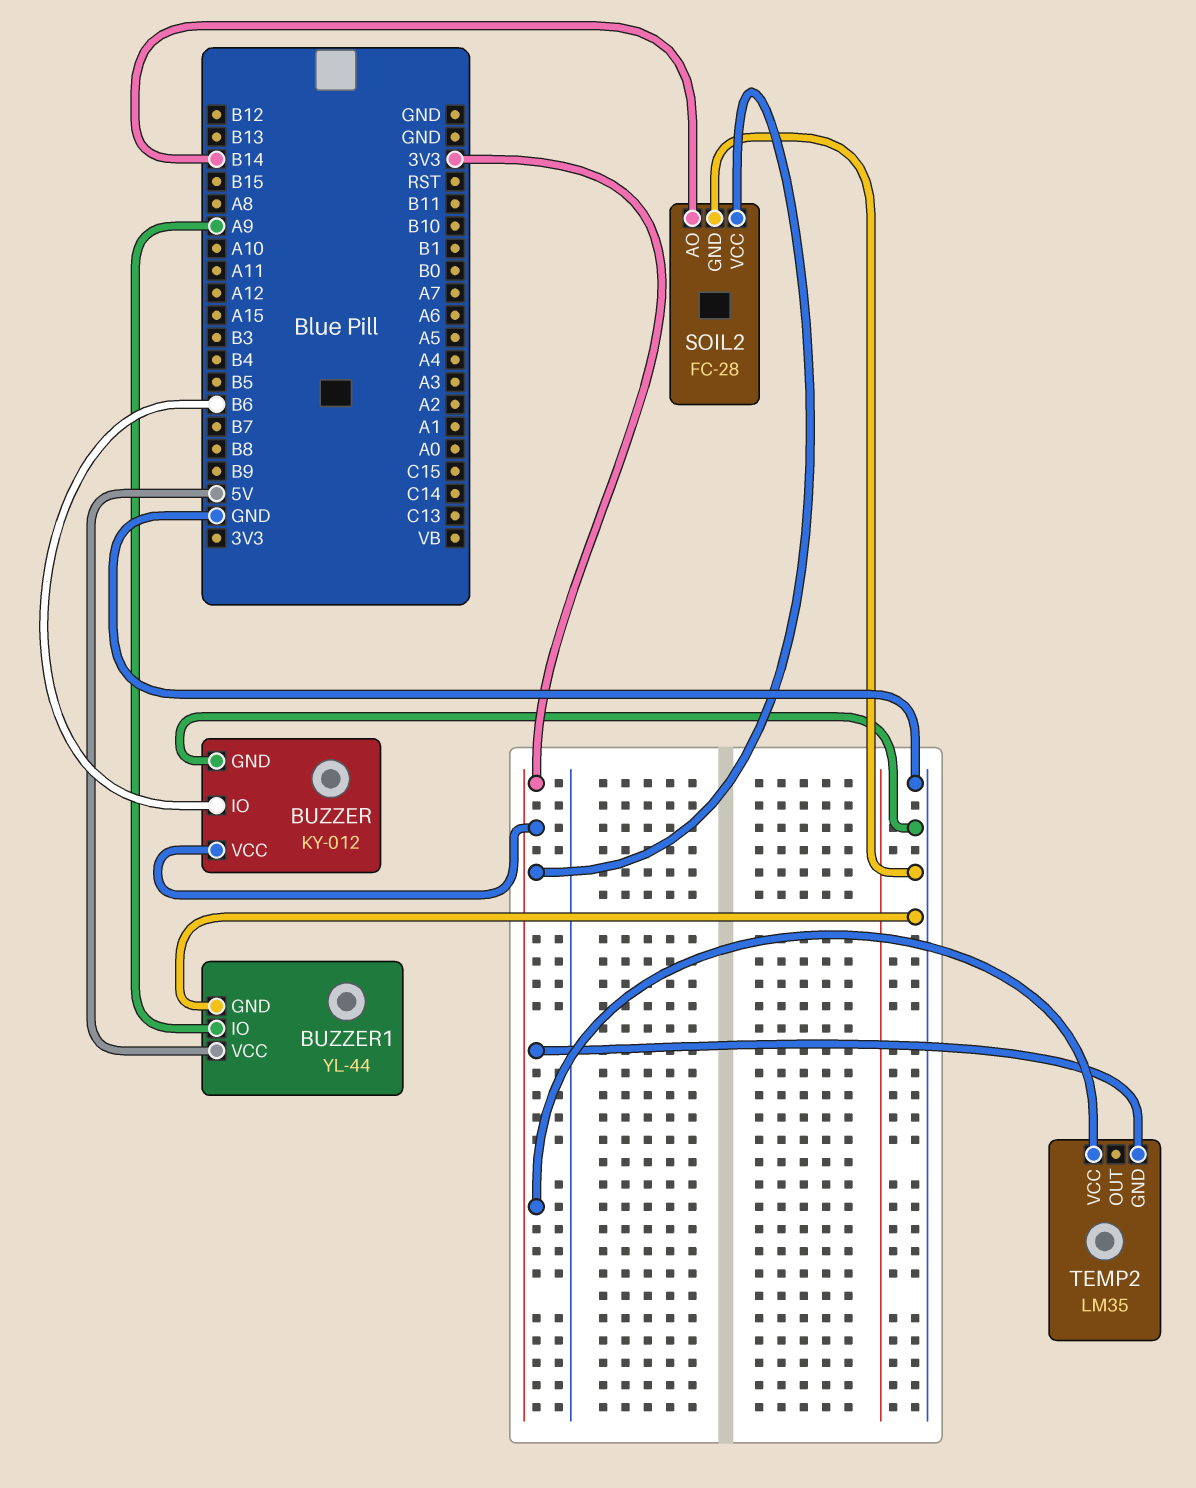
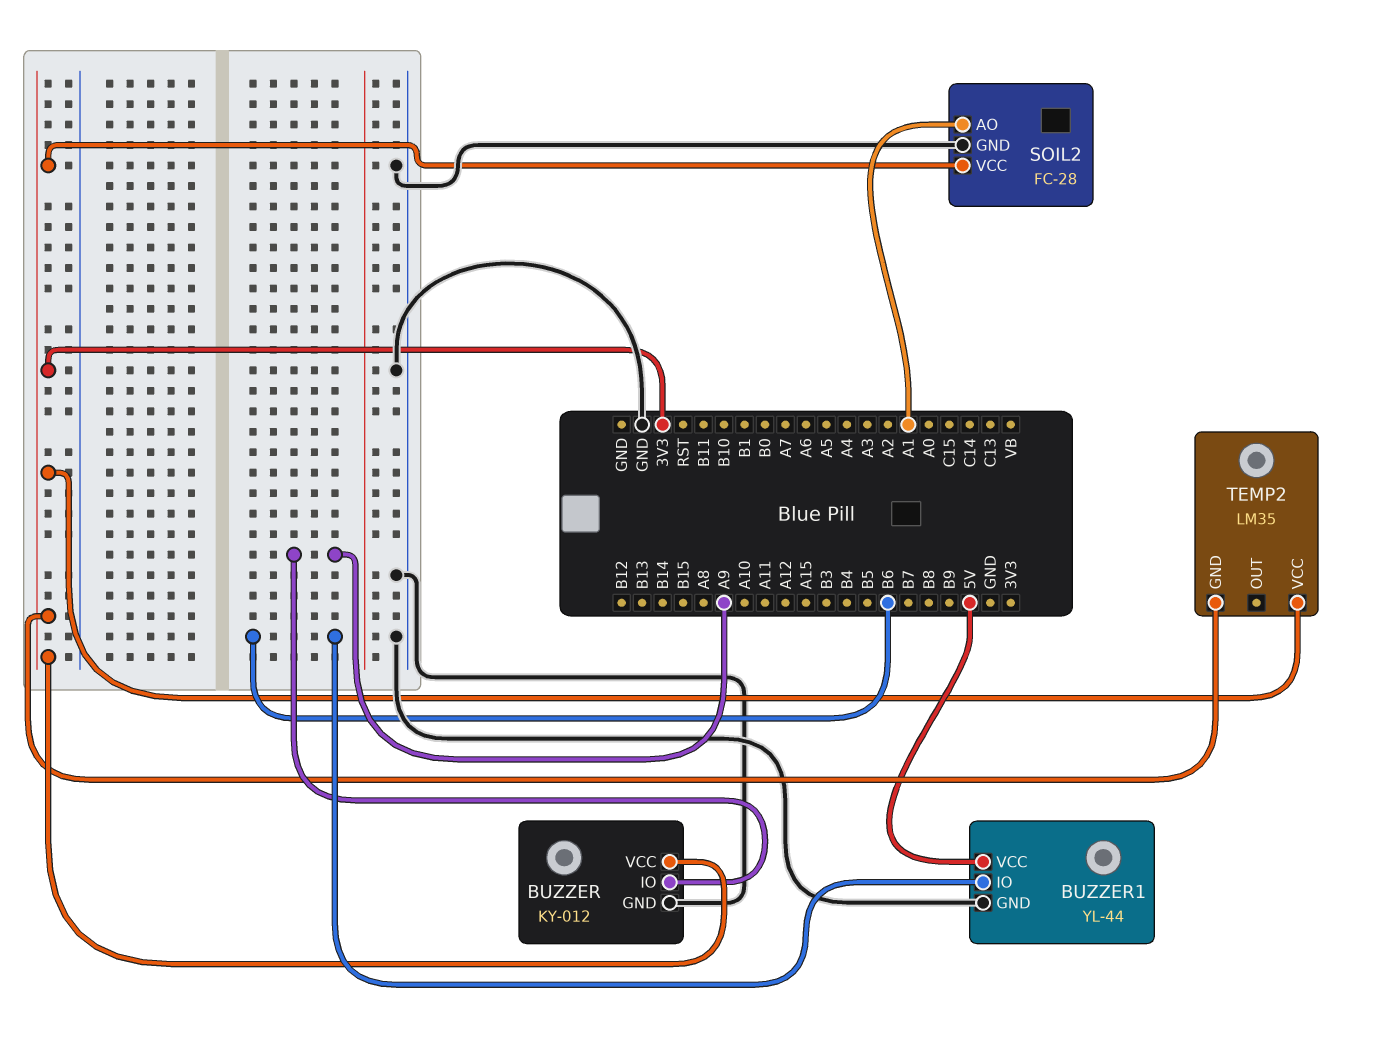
BUZZER pin IO: B6 -> A9
BUZZER1 pin IO: A9 -> B6
SOIL2 pin AO: B14 -> A1

